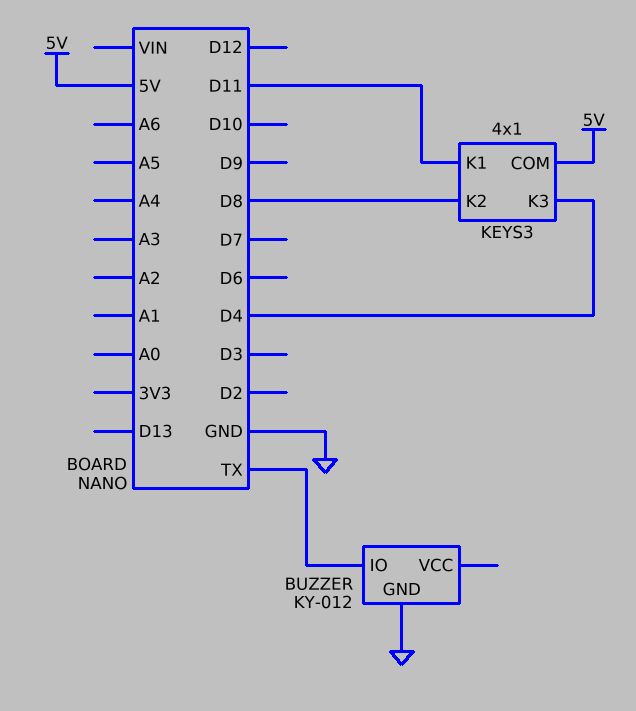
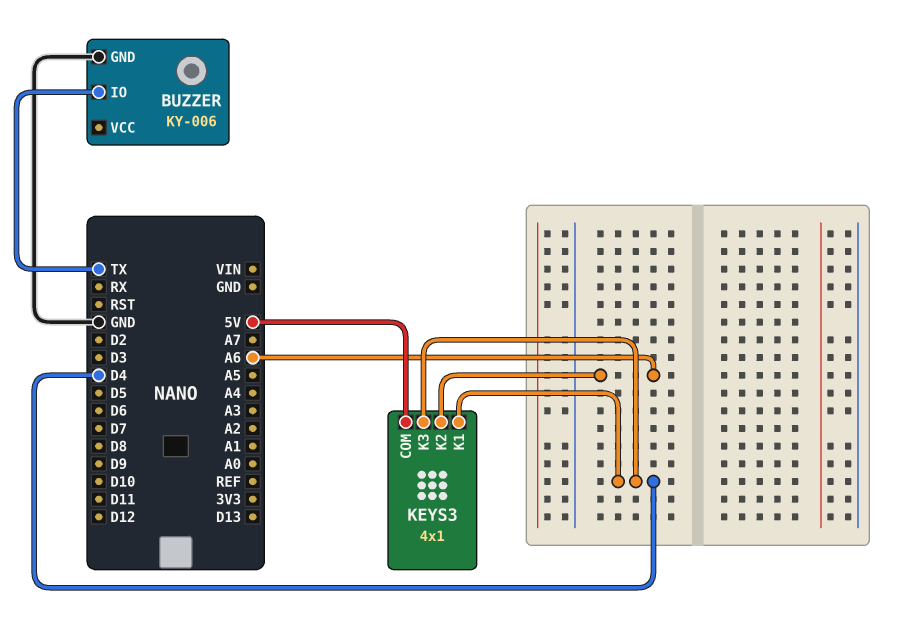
BUZZER: KY-012 -> KY-006
KEYS3 pin K1: D11 -> D4
KEYS3 pin K2: D8 -> A6

